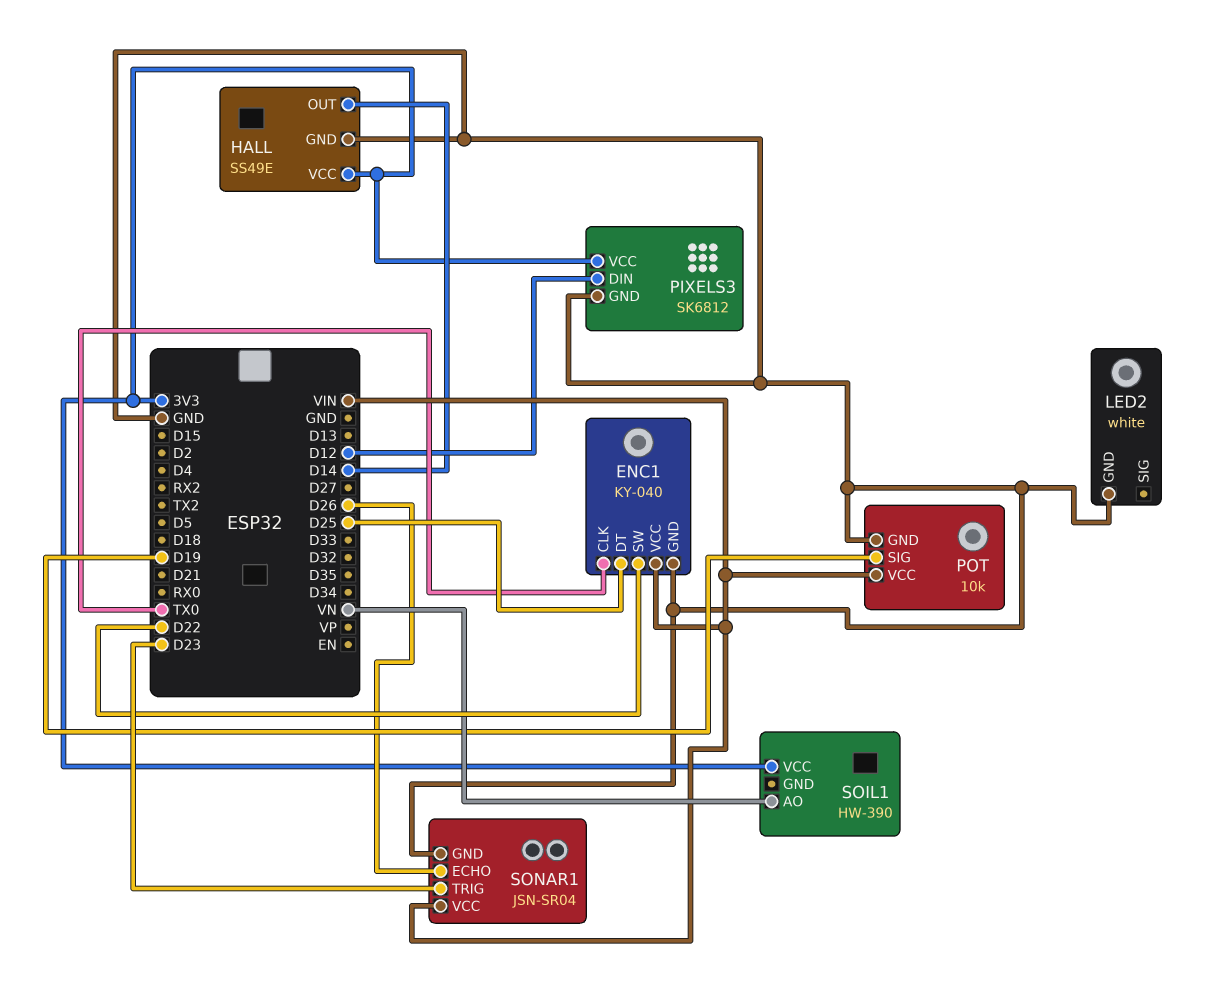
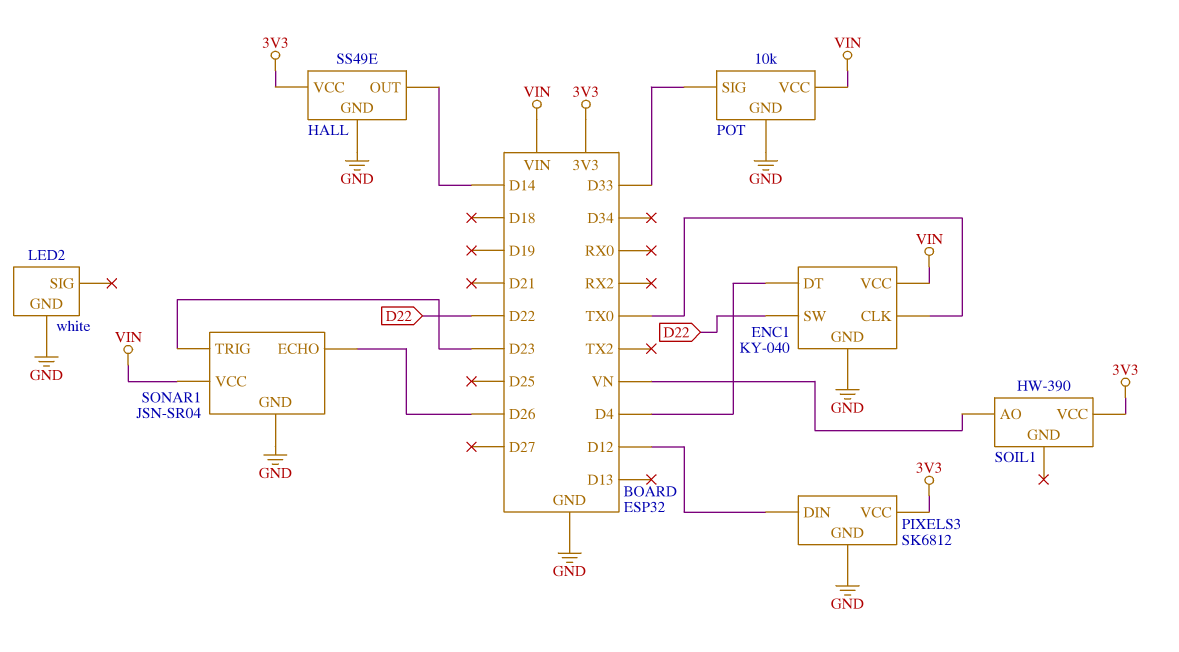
ENC1 pin DT: D25 -> D4
POT pin SIG: D19 -> D33

